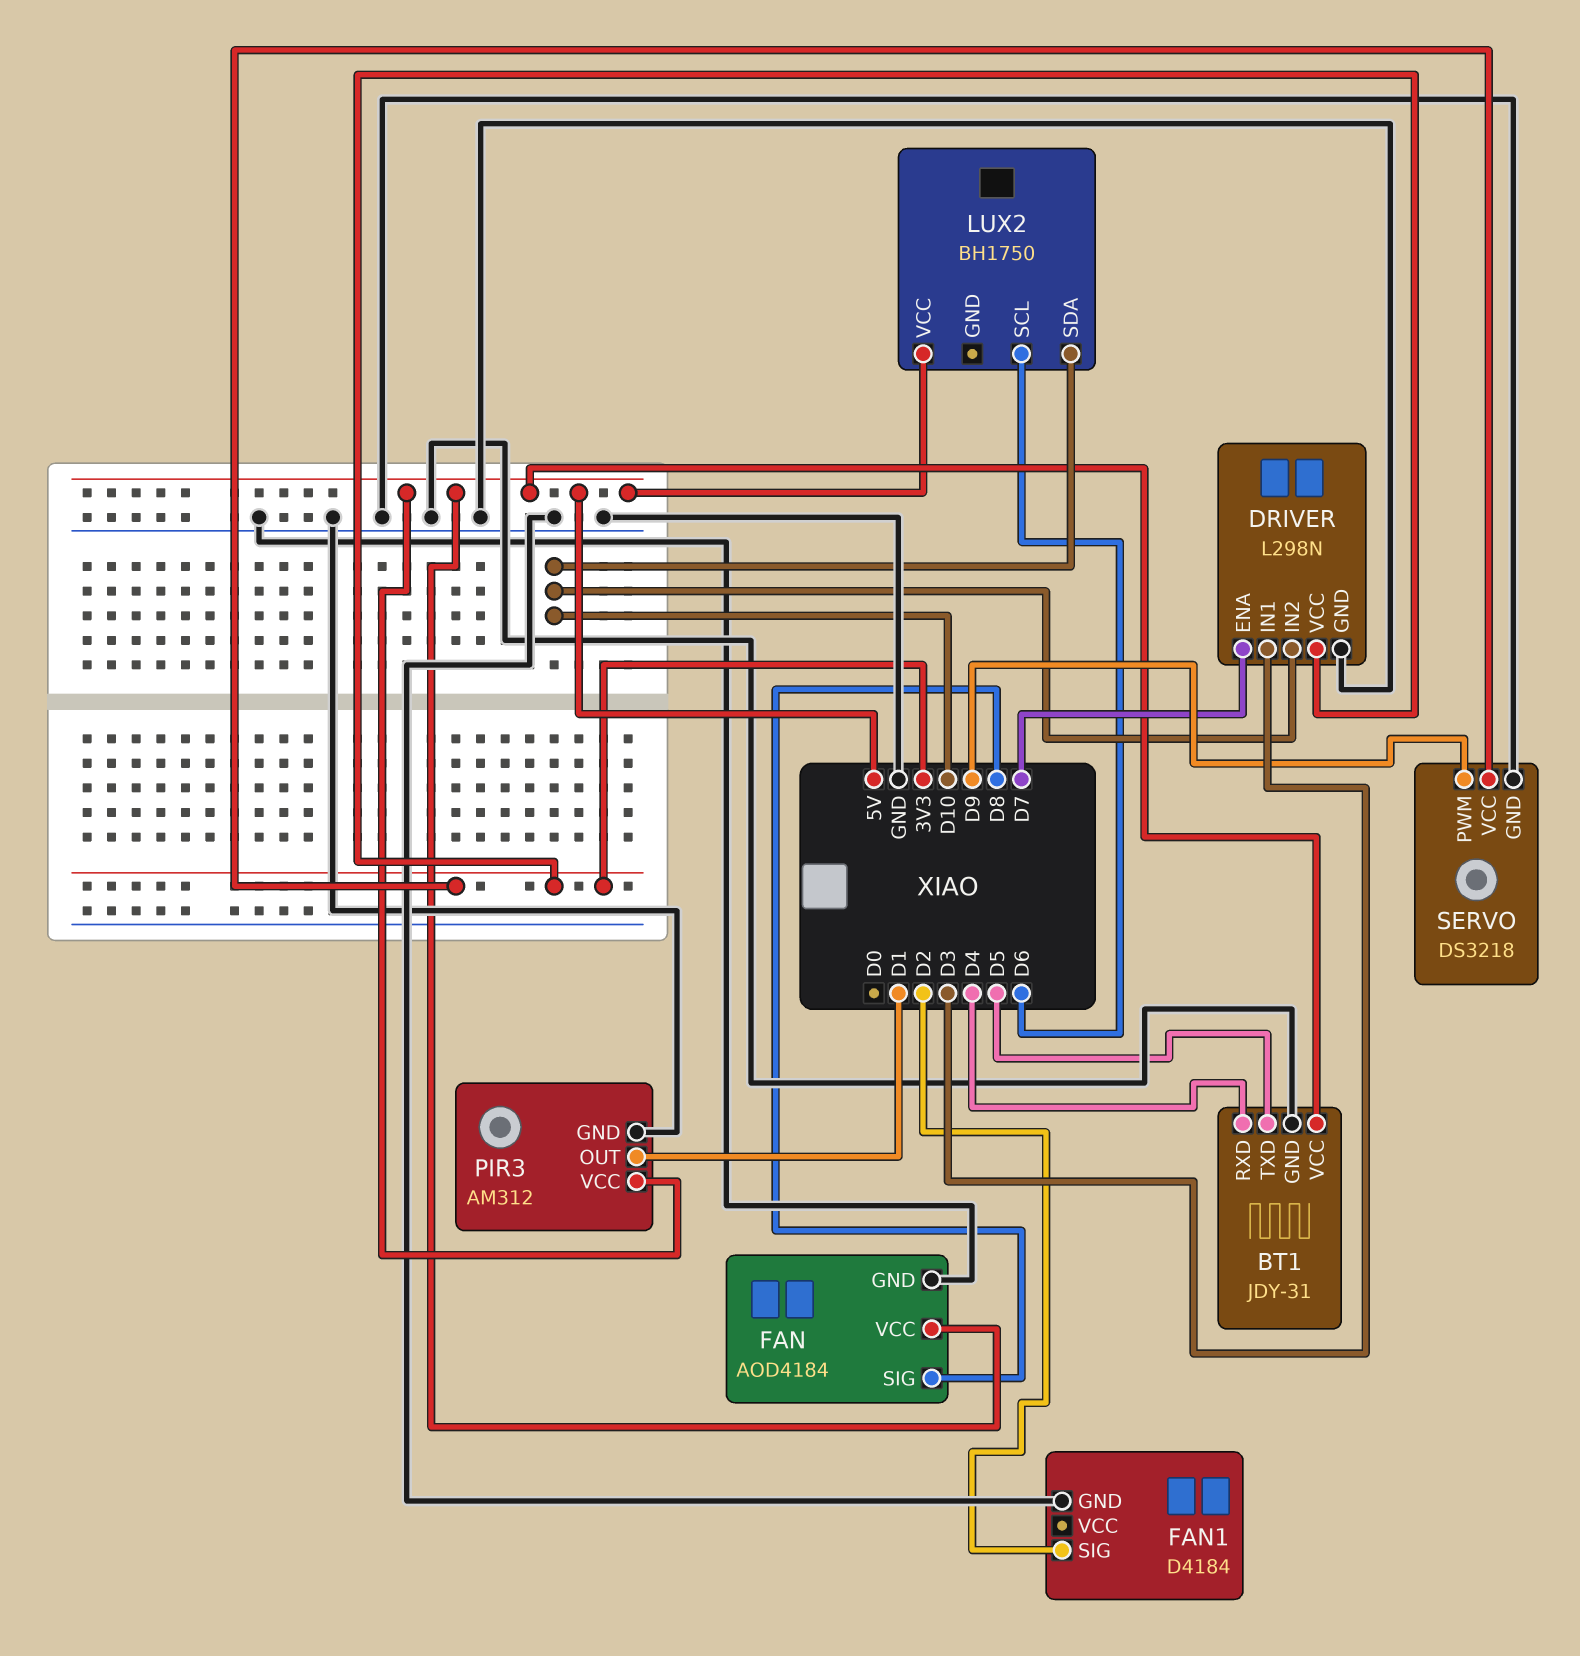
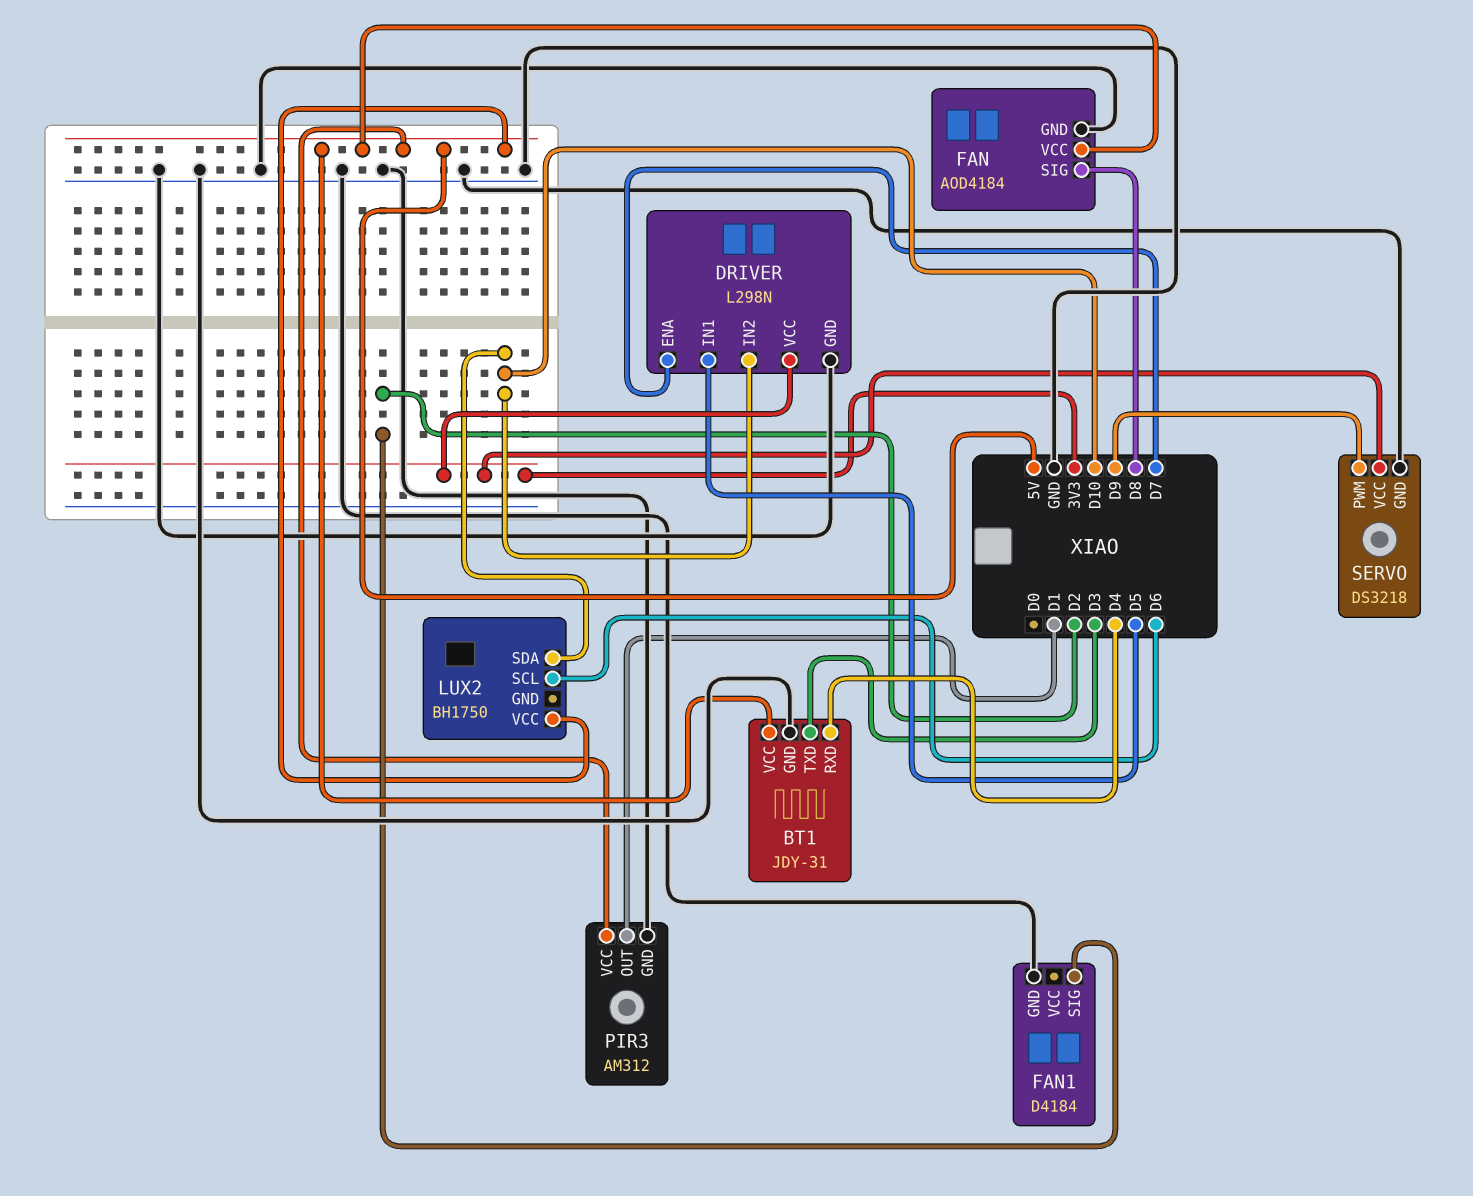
BT1 pin TXD: D5 -> D3
DRIVER pin IN1: D3 -> D5

